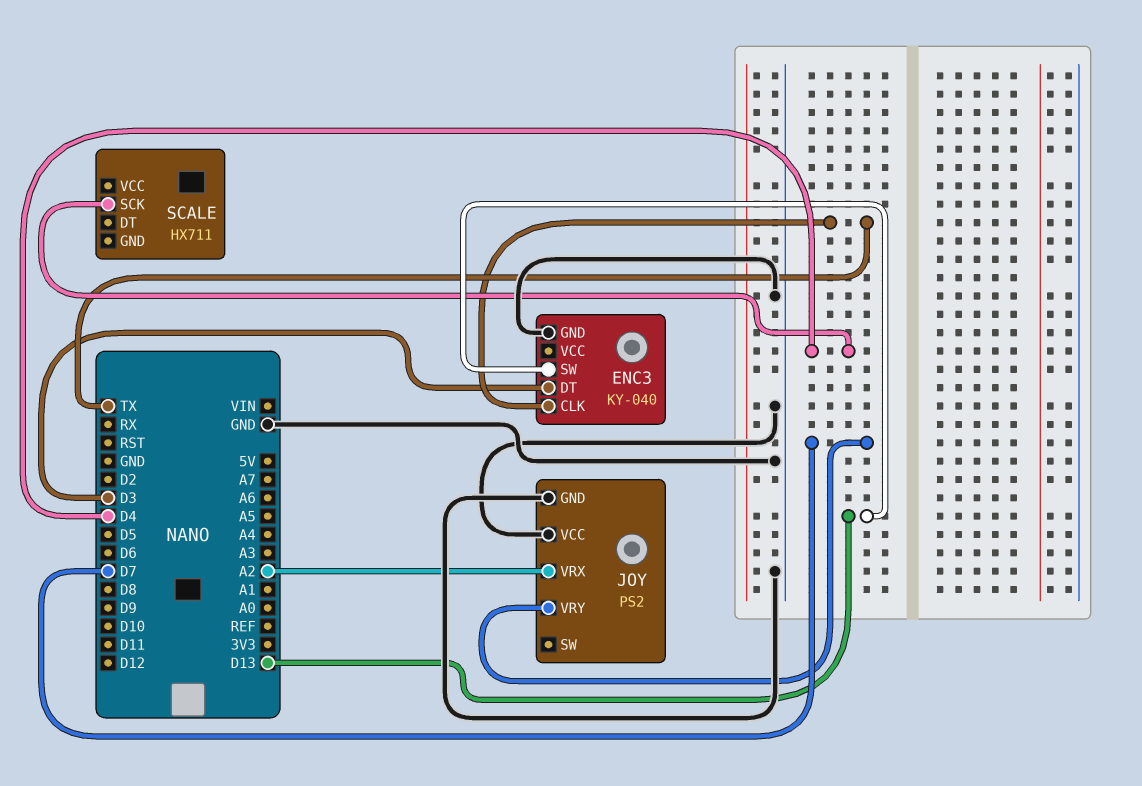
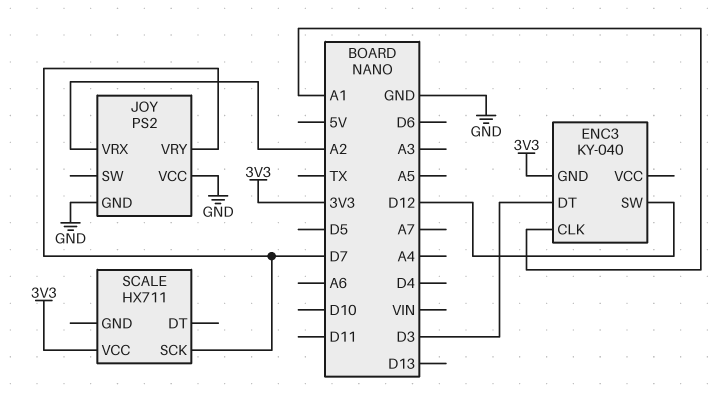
ENC3 pin CLK: TX -> A1
ENC3 pin GND: GND -> 3V3
ENC3 pin SW: D13 -> D12
SCALE pin SCK: D4 -> D7
SCALE pin VCC: none -> 3V3

